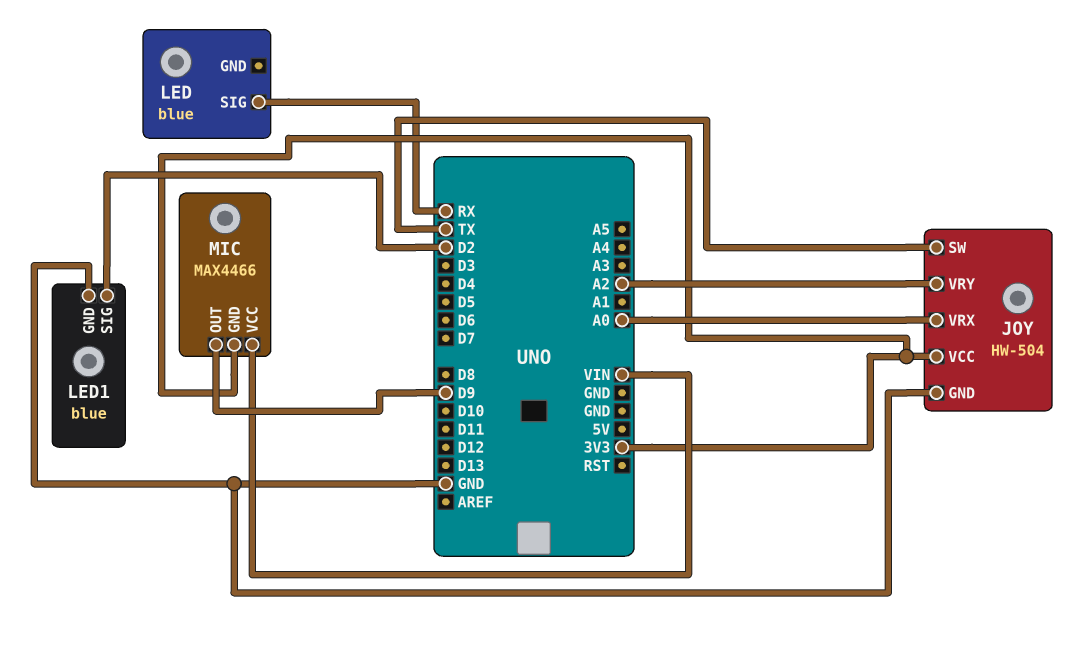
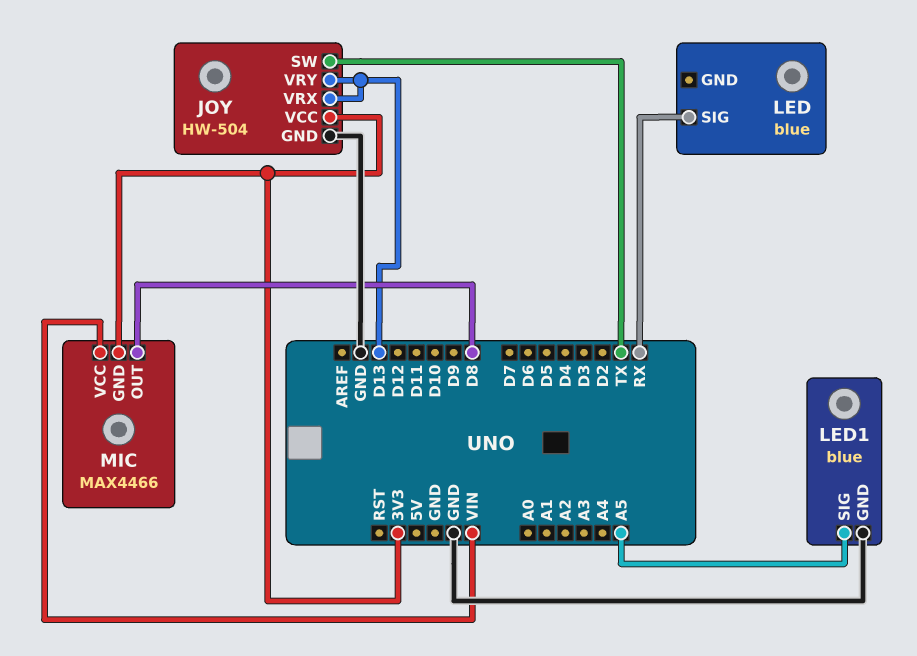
JOY pin VRX: A0 -> D13
JOY pin VRY: A2 -> D13
LED1 pin SIG: D2 -> A5
MIC pin OUT: D9 -> D8

